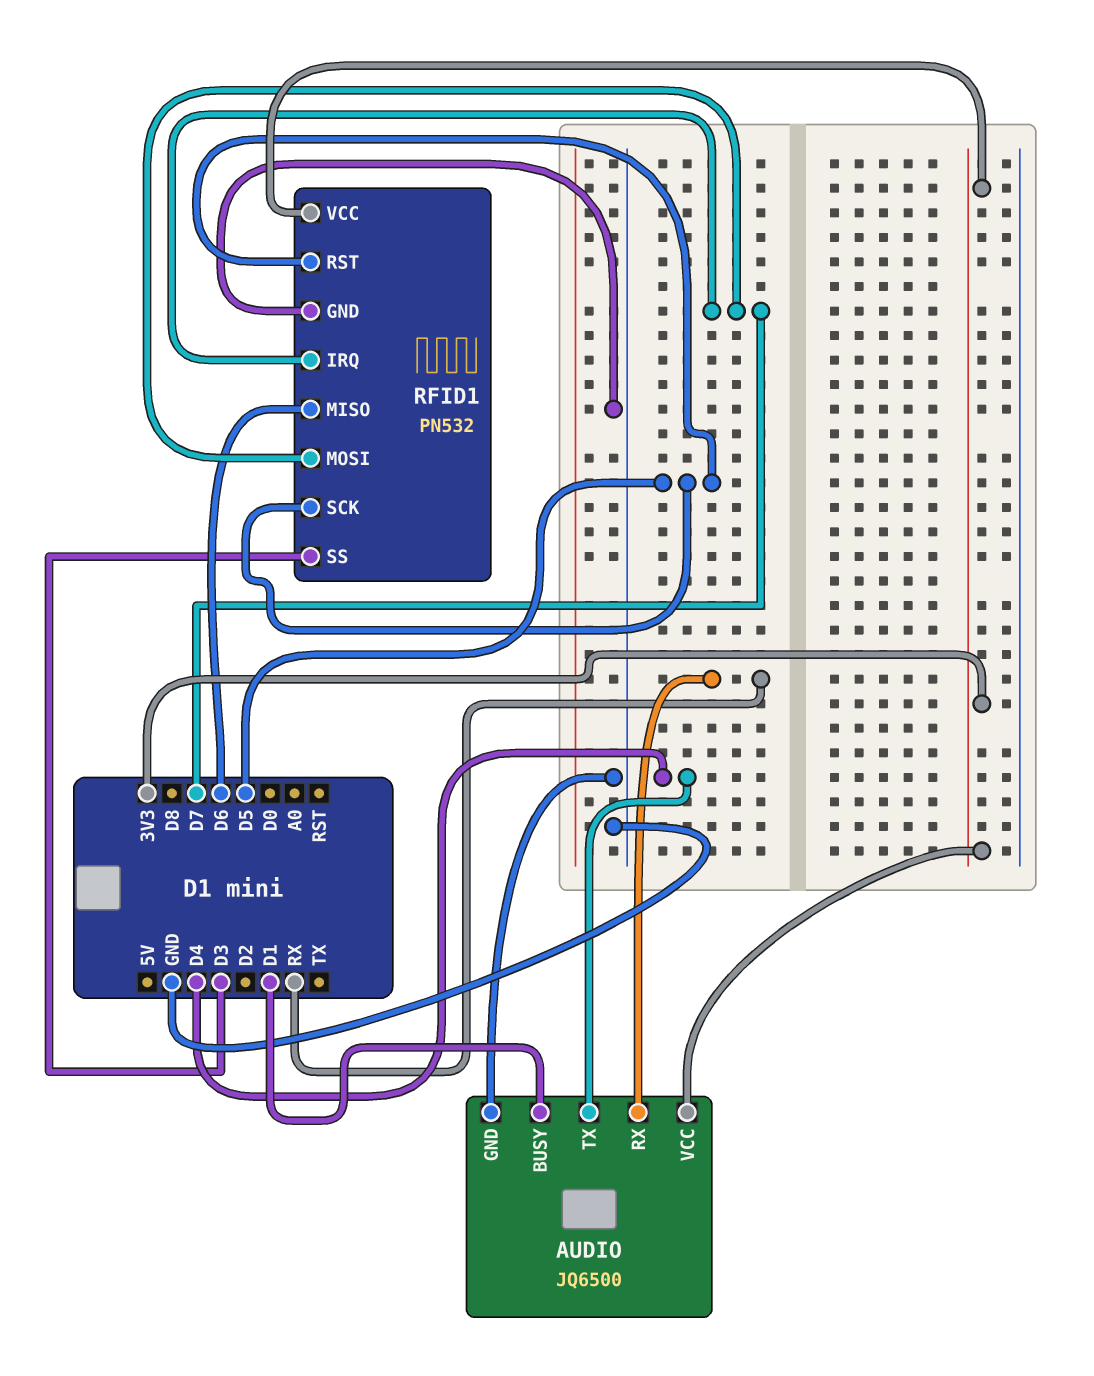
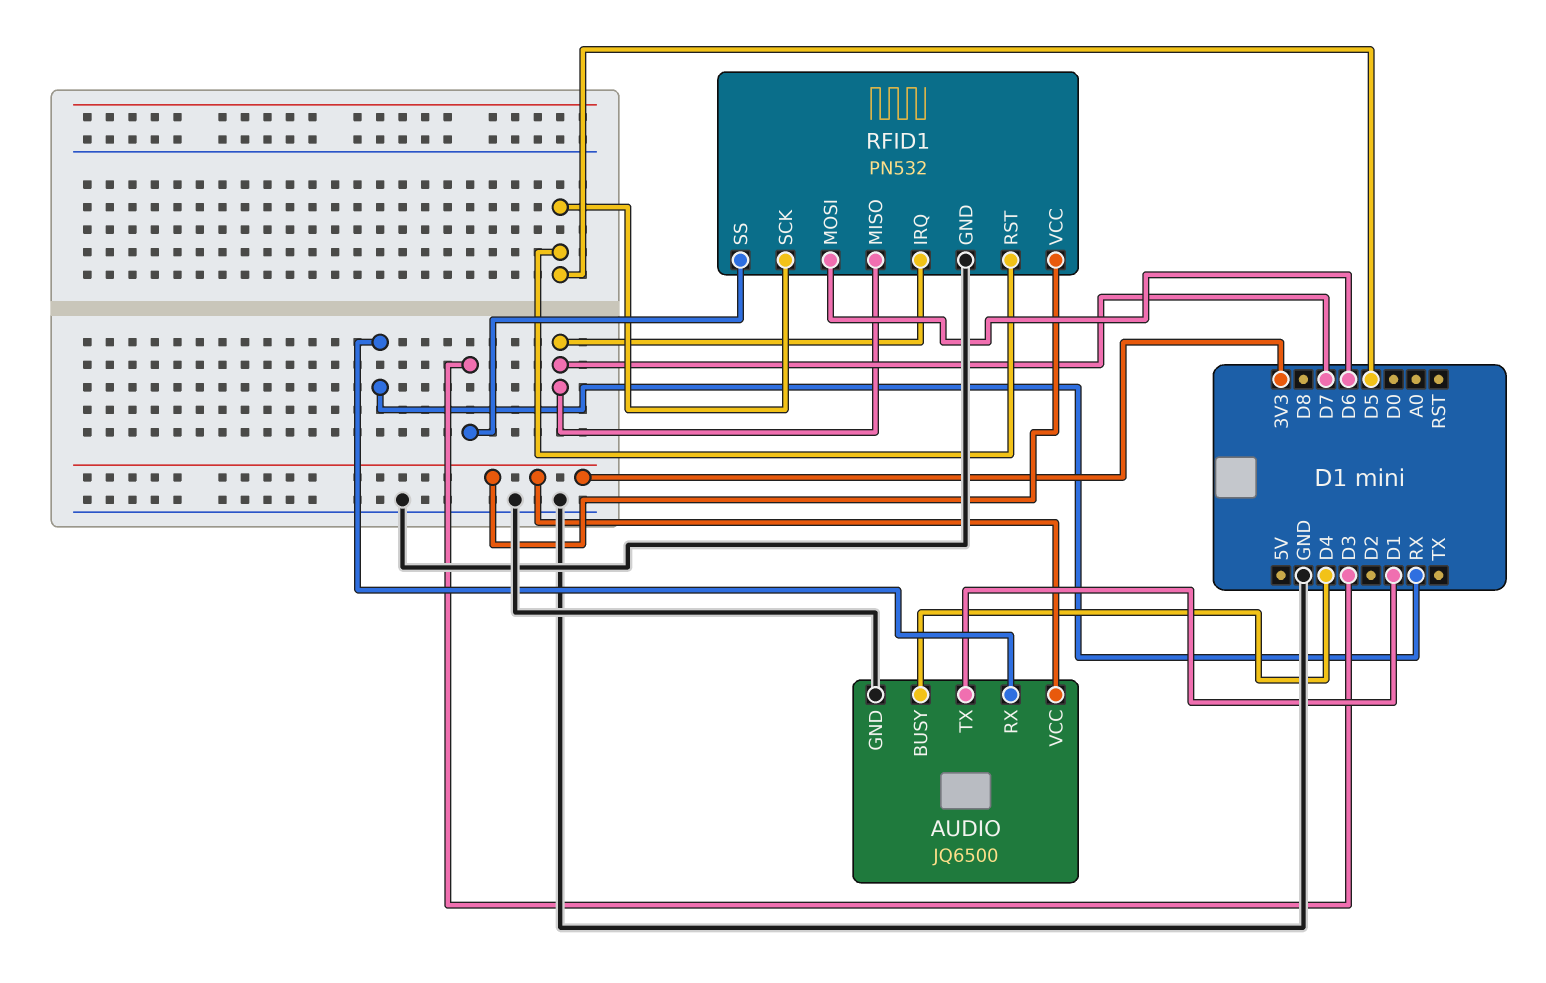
AUDIO pin BUSY: D1 -> D4
AUDIO pin TX: D4 -> D1
RFID1 pin MISO: D6 -> D7
RFID1 pin MOSI: D7 -> D6

